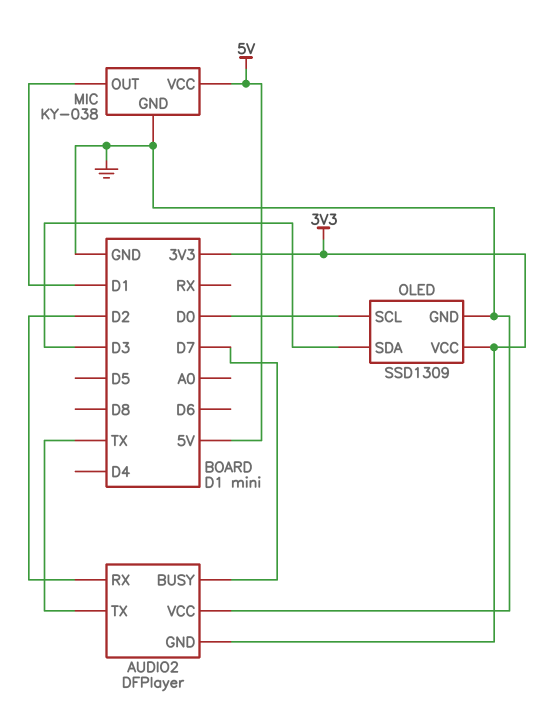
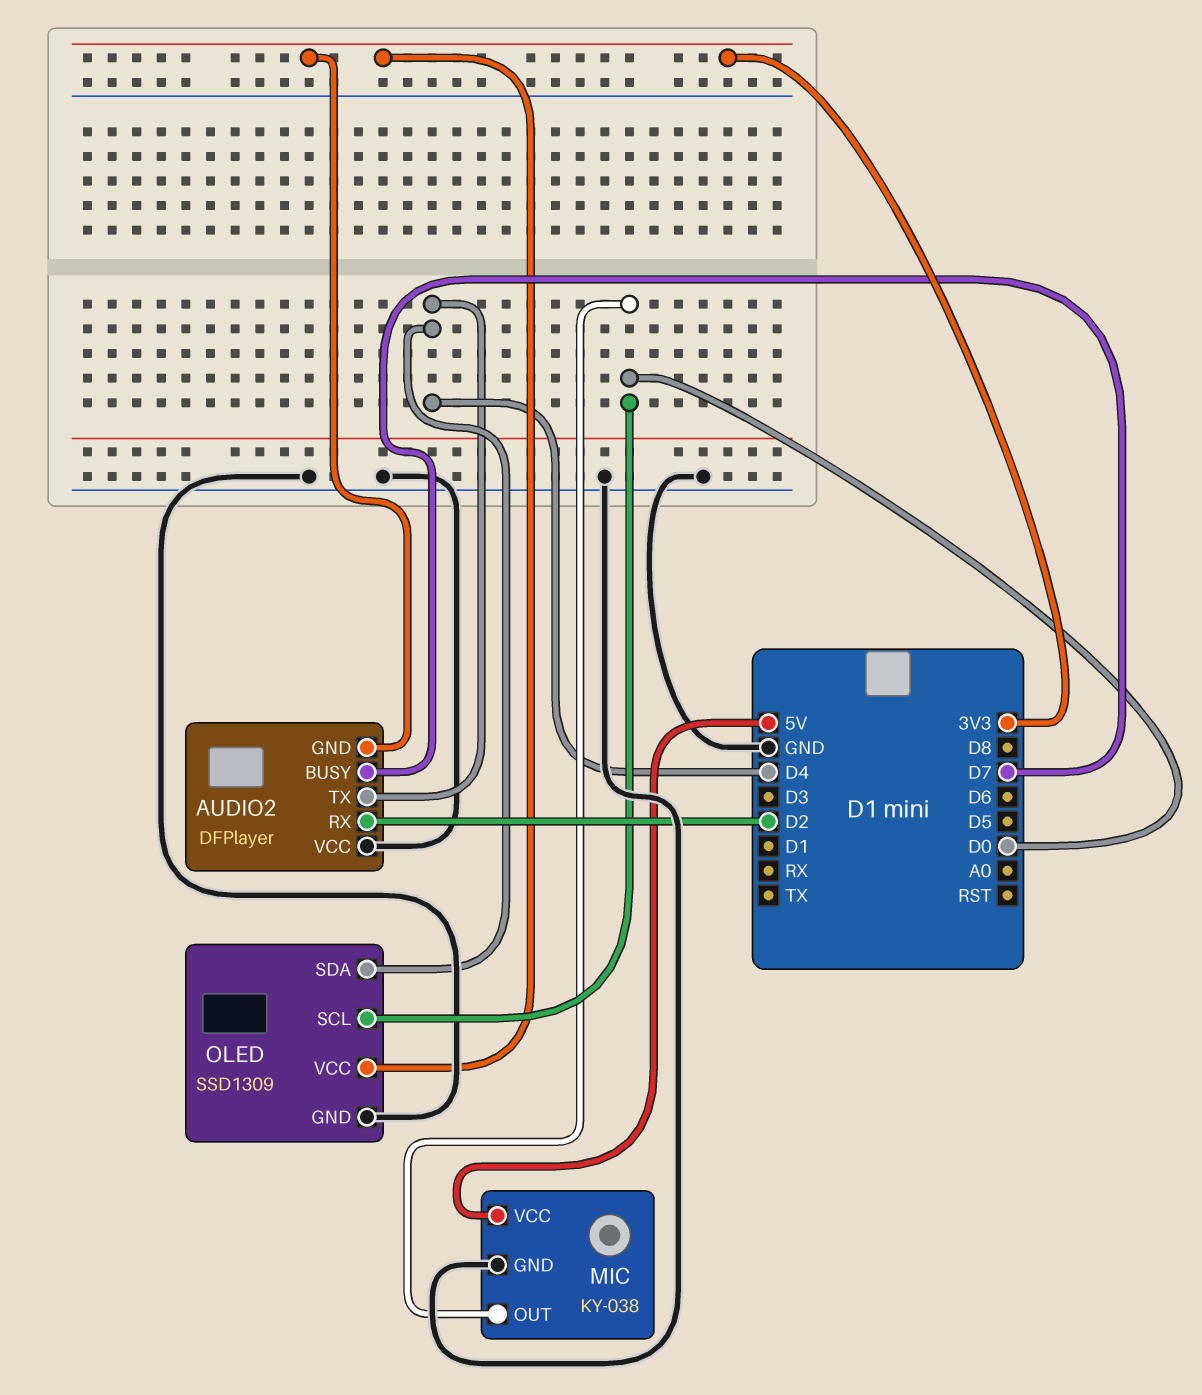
AUDIO2 pin TX: TX -> D4
MIC pin OUT: D1 -> D0
OLED pin SDA: D3 -> D4

